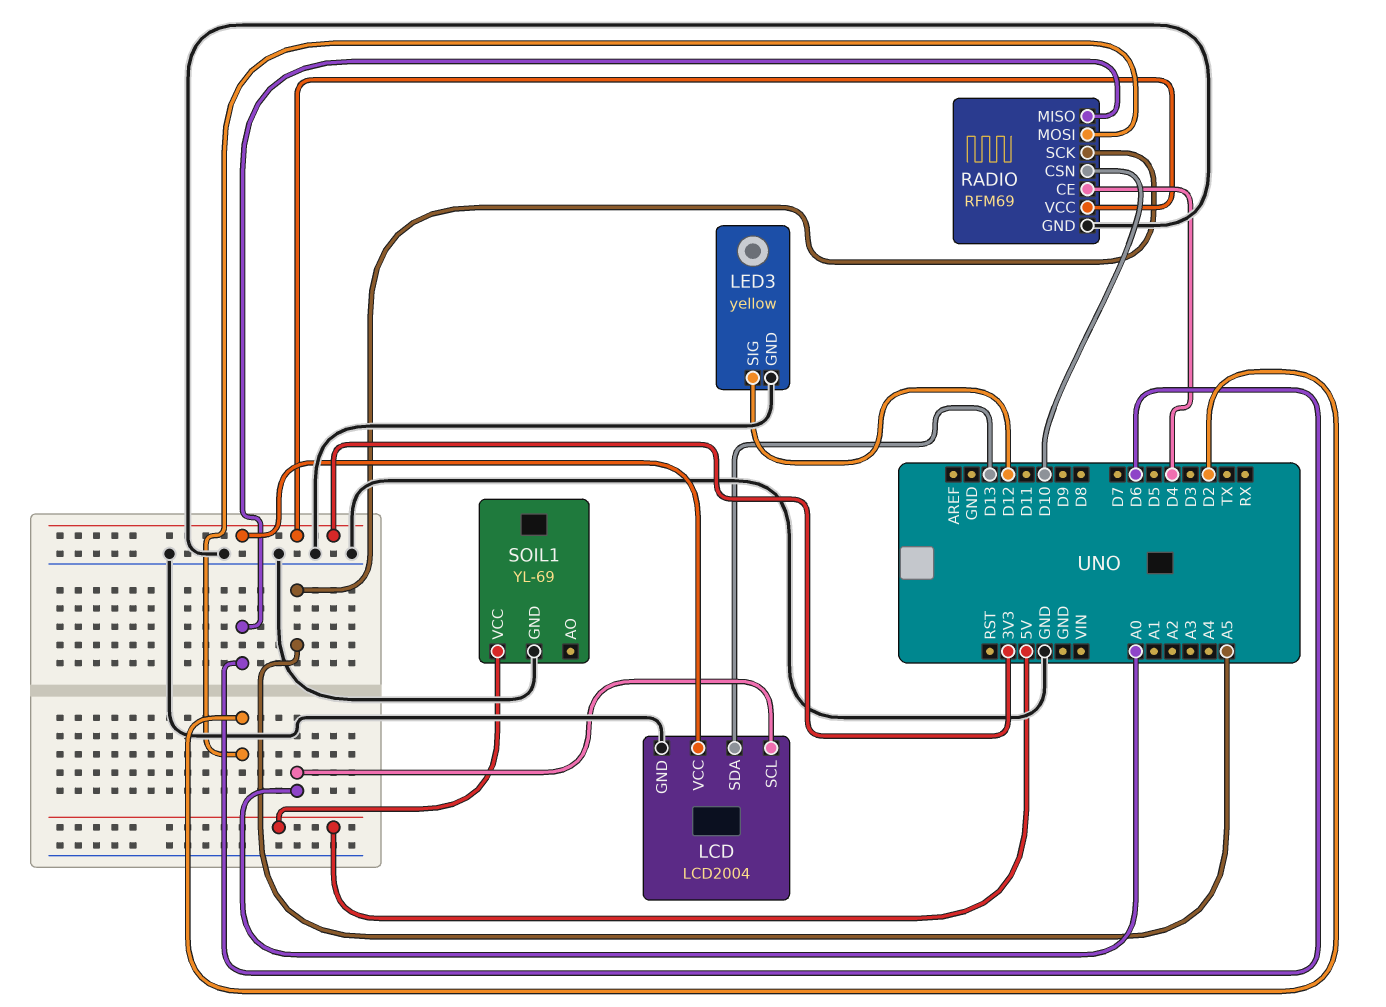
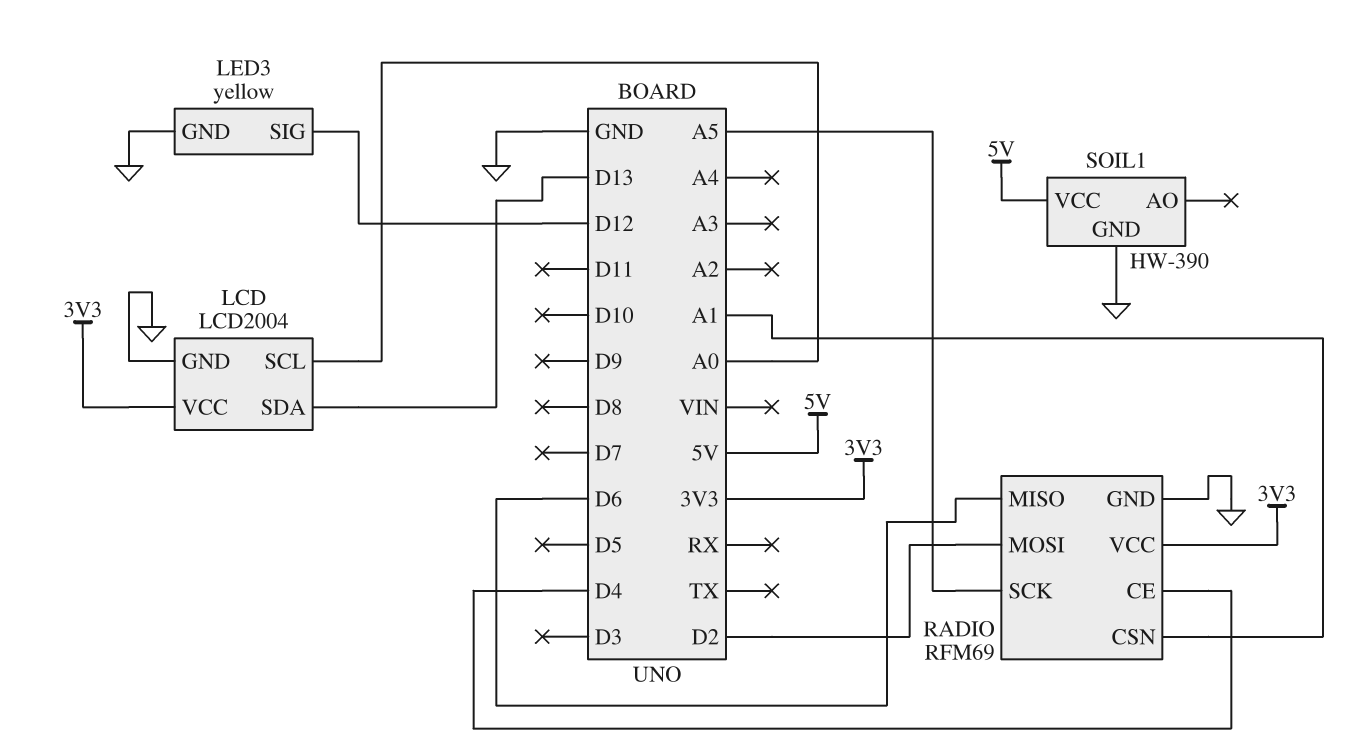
RADIO pin CSN: D10 -> A1
SOIL1: YL-69 -> HW-390

